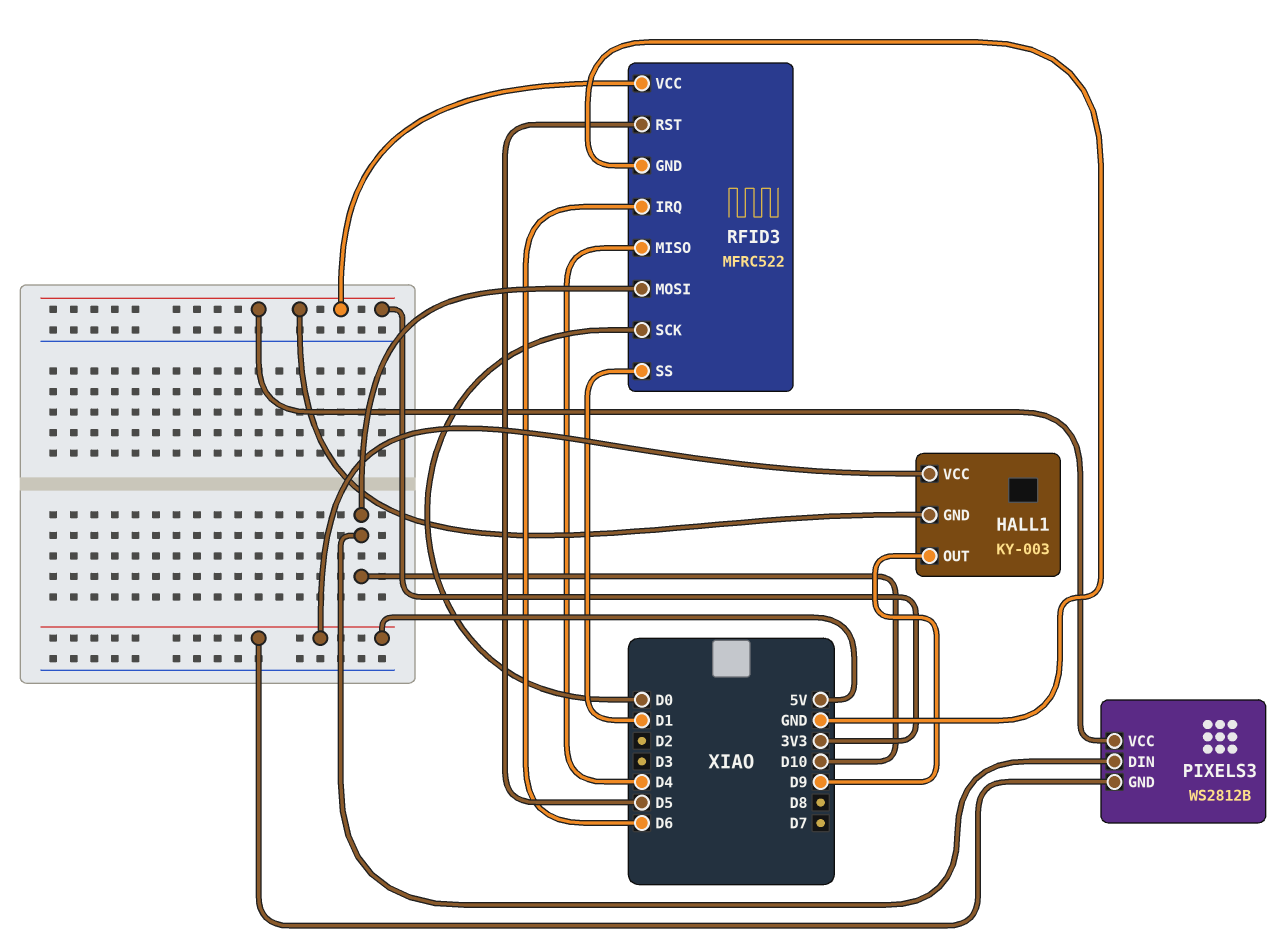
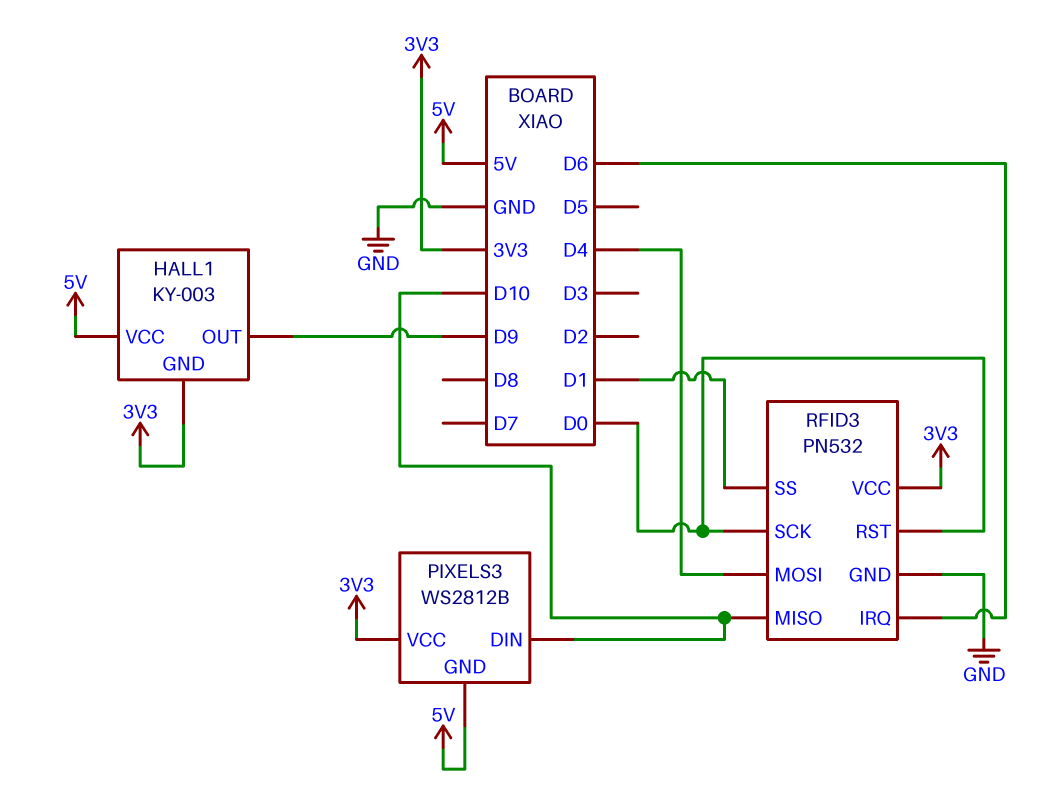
RFID3: MFRC522 -> PN532
RFID3 pin MISO: D4 -> D10
RFID3 pin MOSI: D10 -> D4
RFID3 pin RST: D5 -> D0

